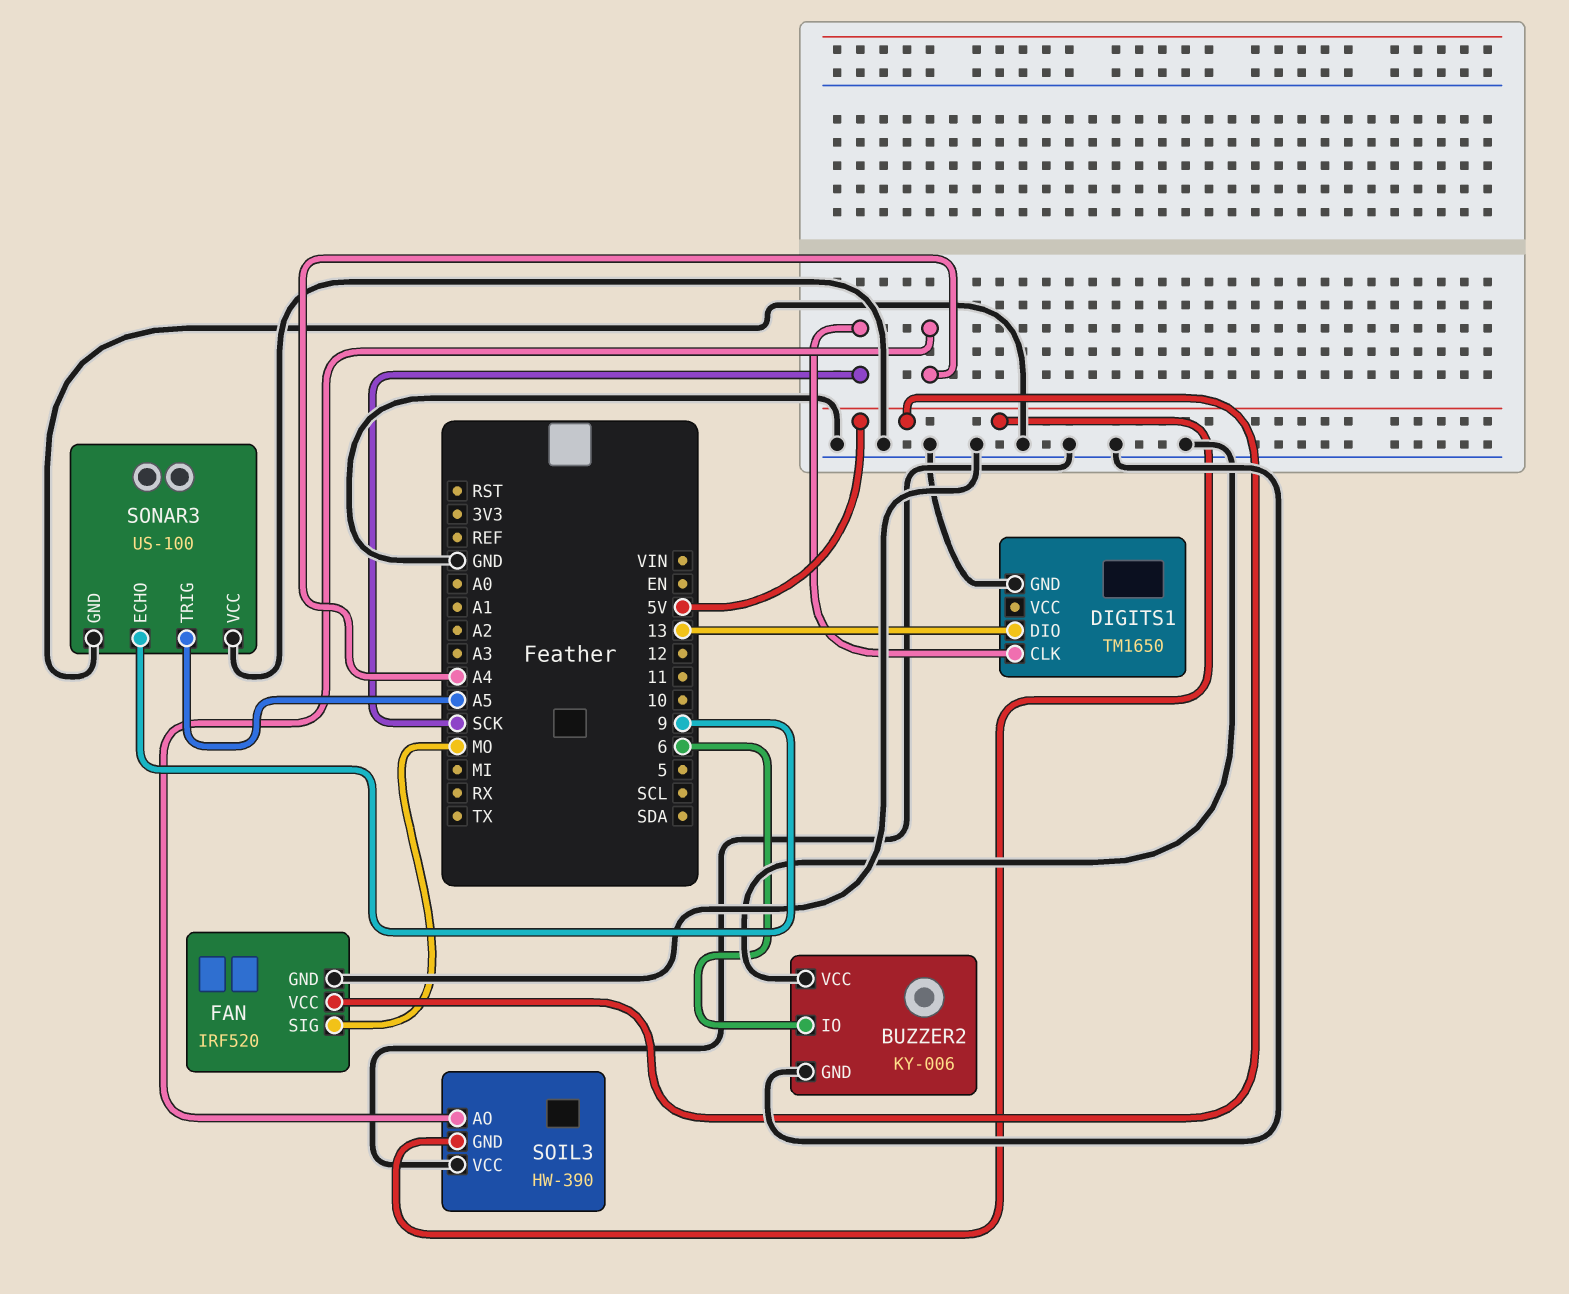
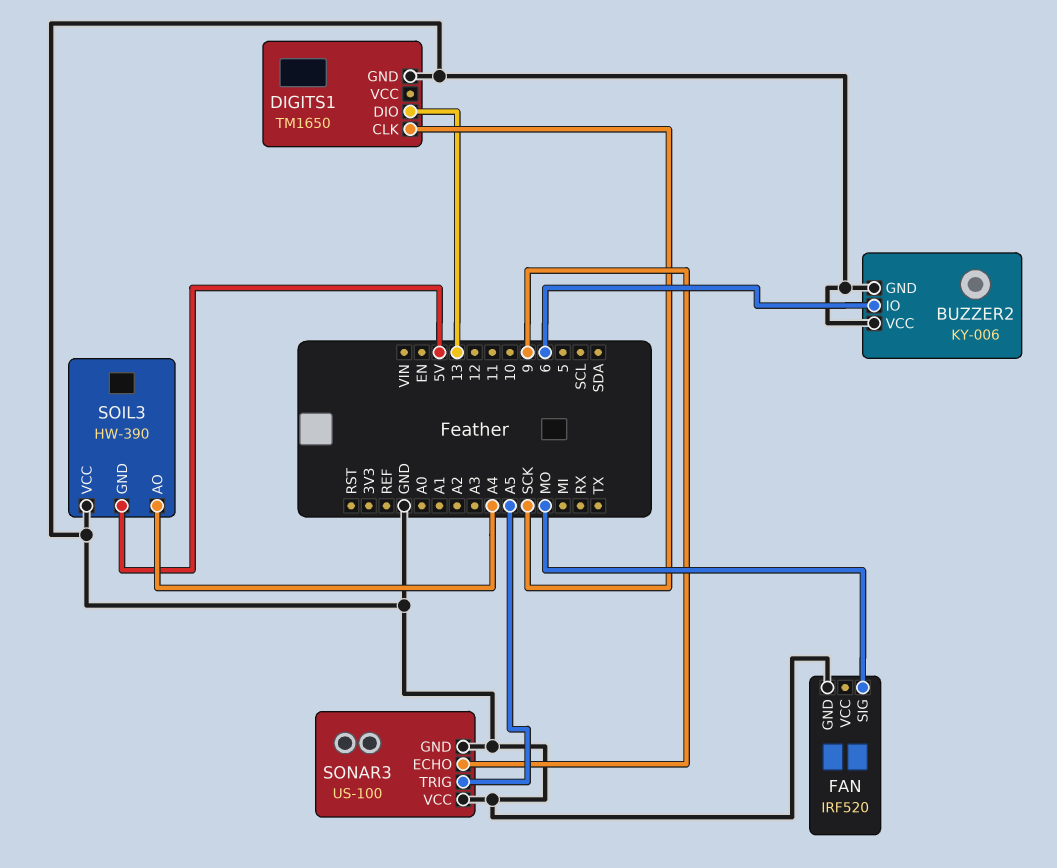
FAN pin VCC: 5V -> none

